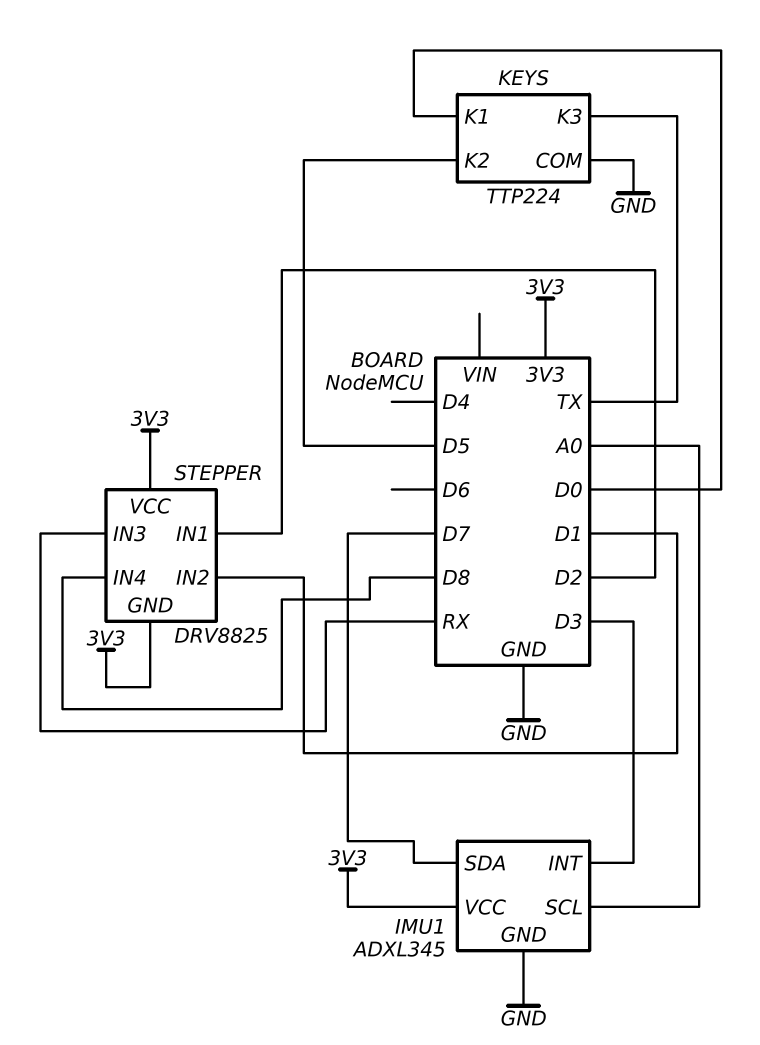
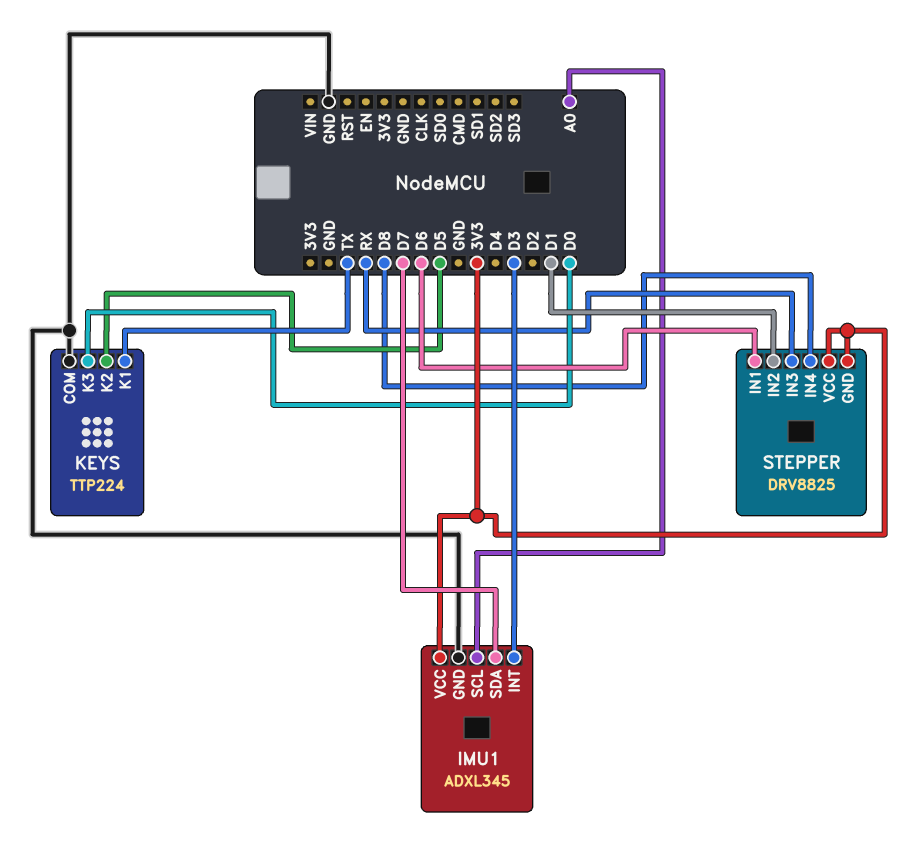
KEYS pin K1: D0 -> TX
KEYS pin K3: TX -> D0
STEPPER pin IN1: D2 -> D6

